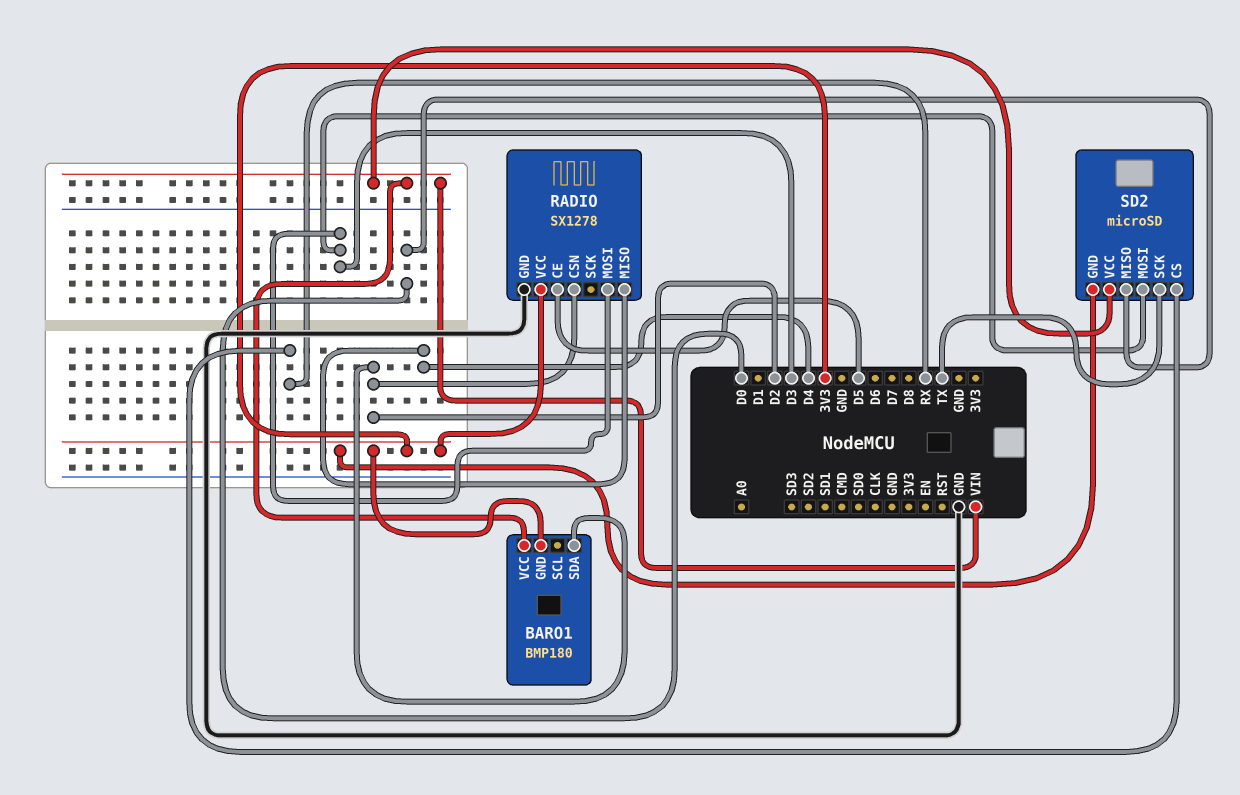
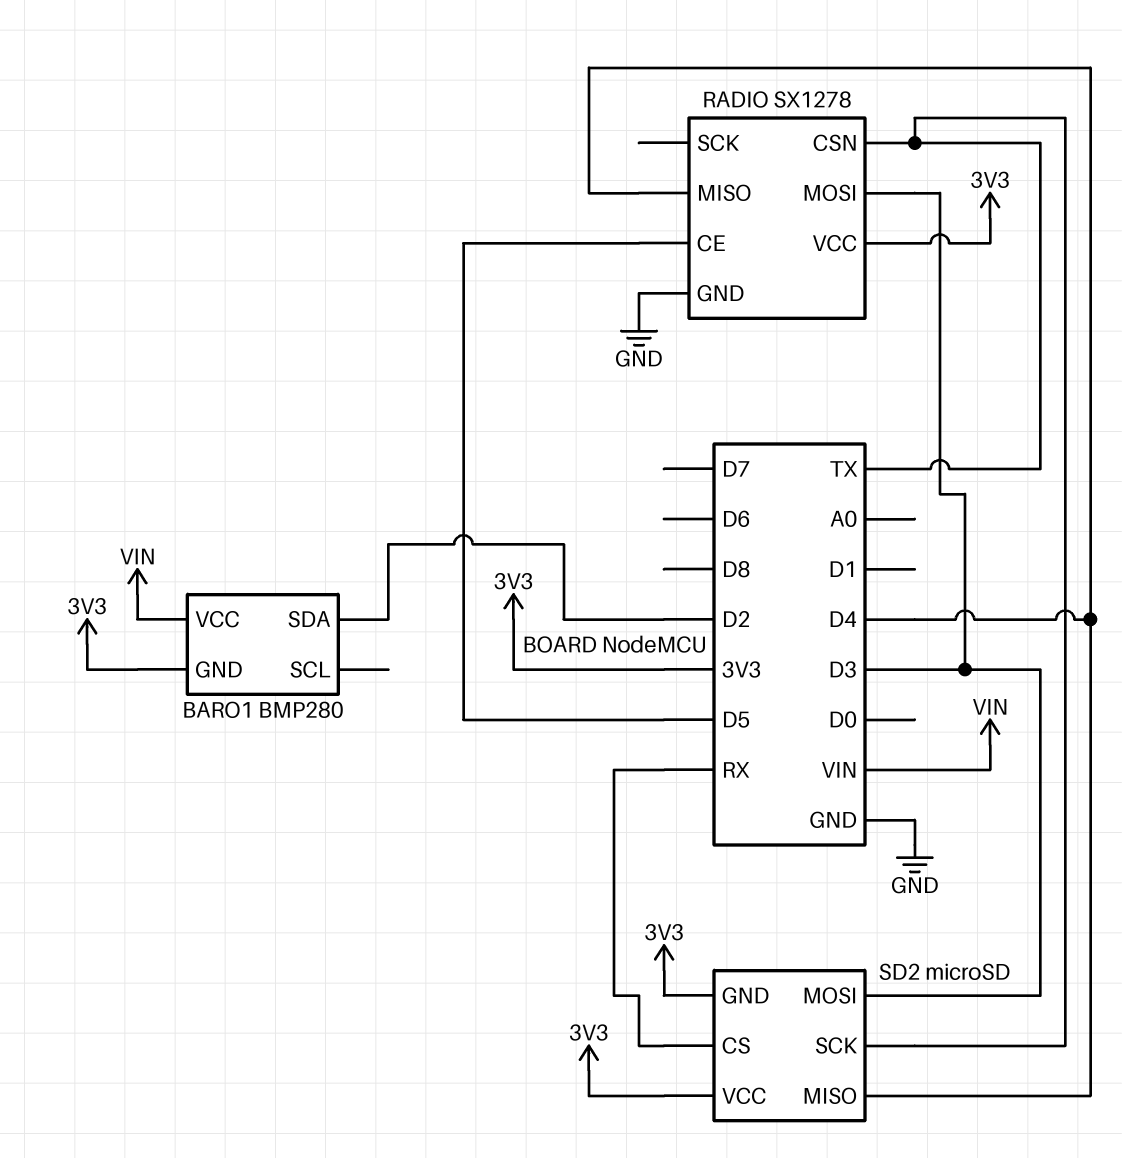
BARO1: BMP180 -> BMP280
RADIO pin CSN: D2 -> TX
SD2 pin MISO: D0 -> D4
SD2 pin VCC: VIN -> 3V3

